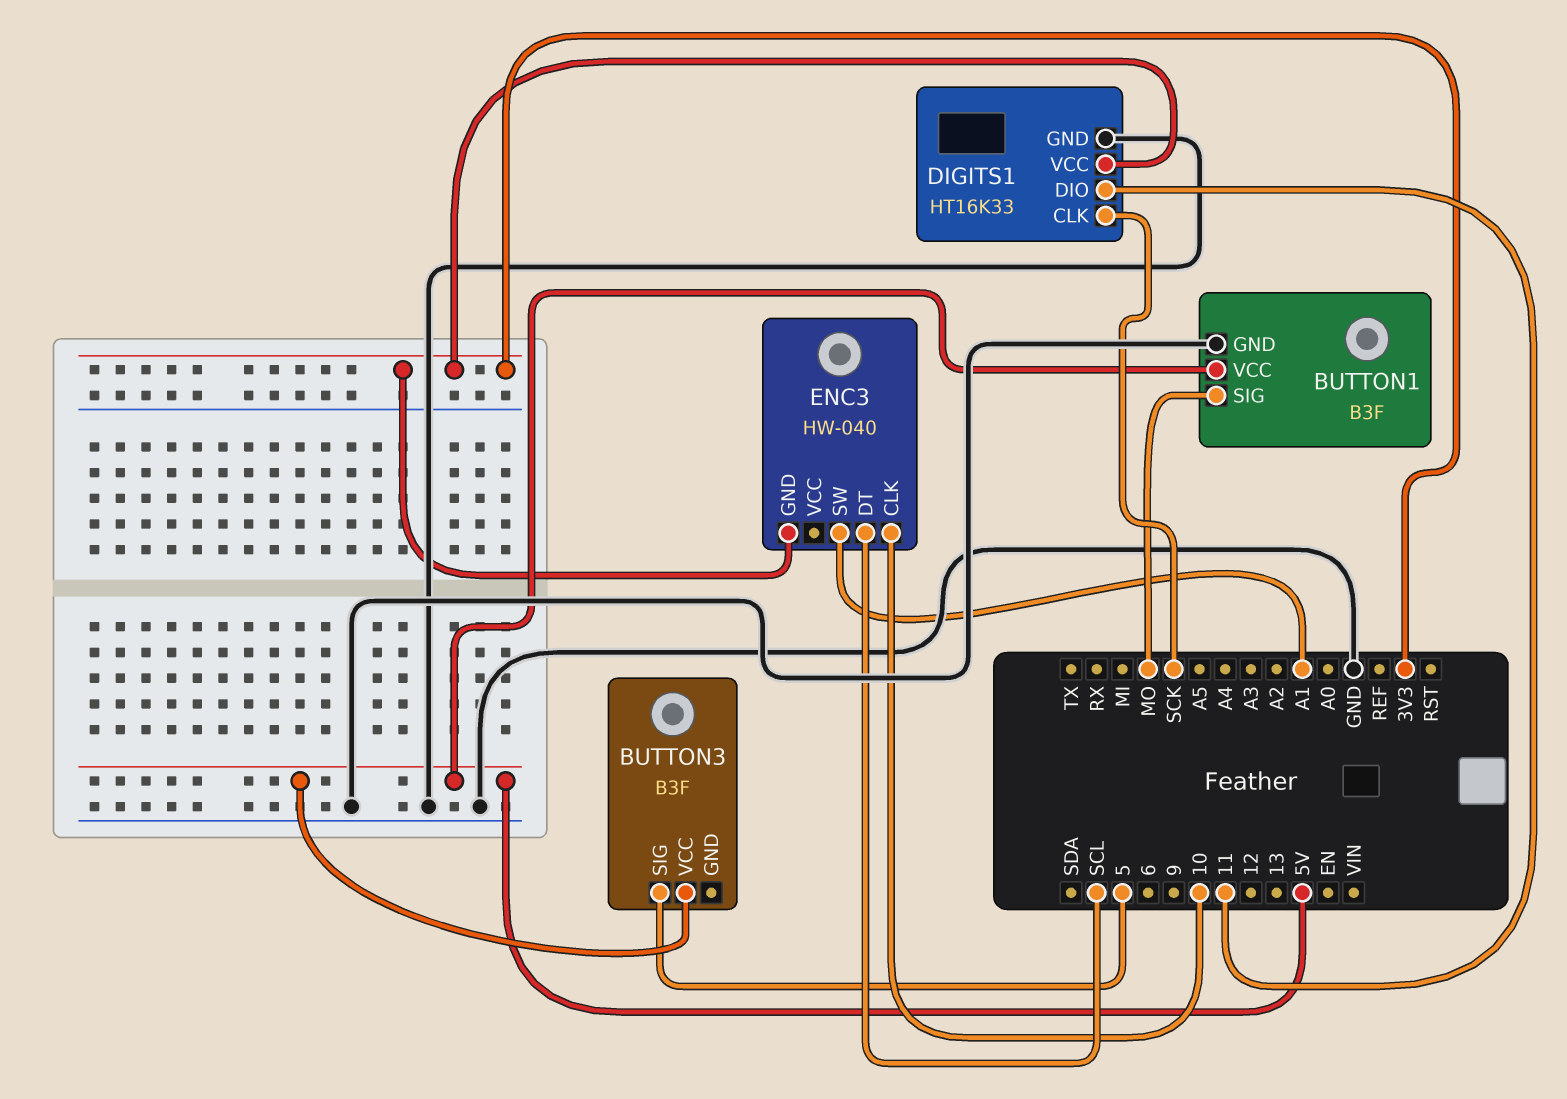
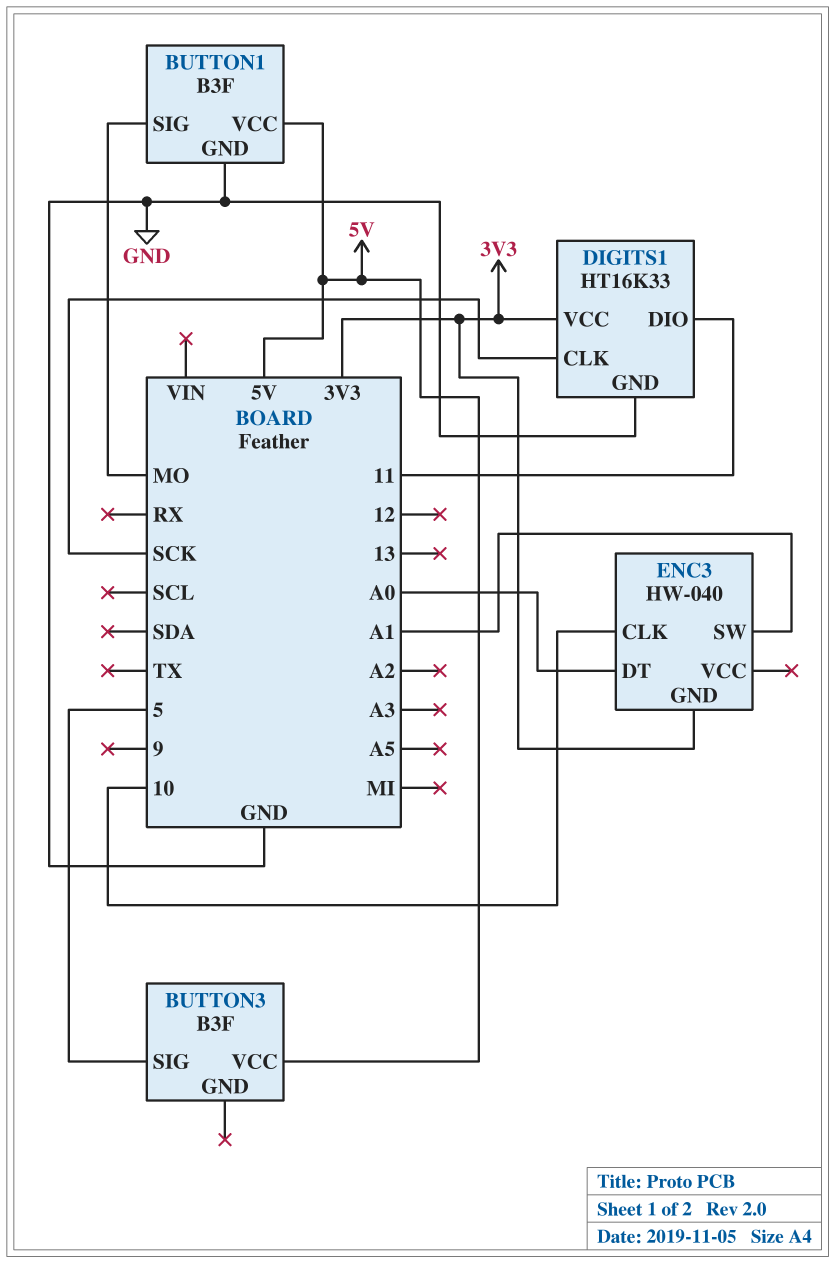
ENC3 pin DT: SCL -> A0

